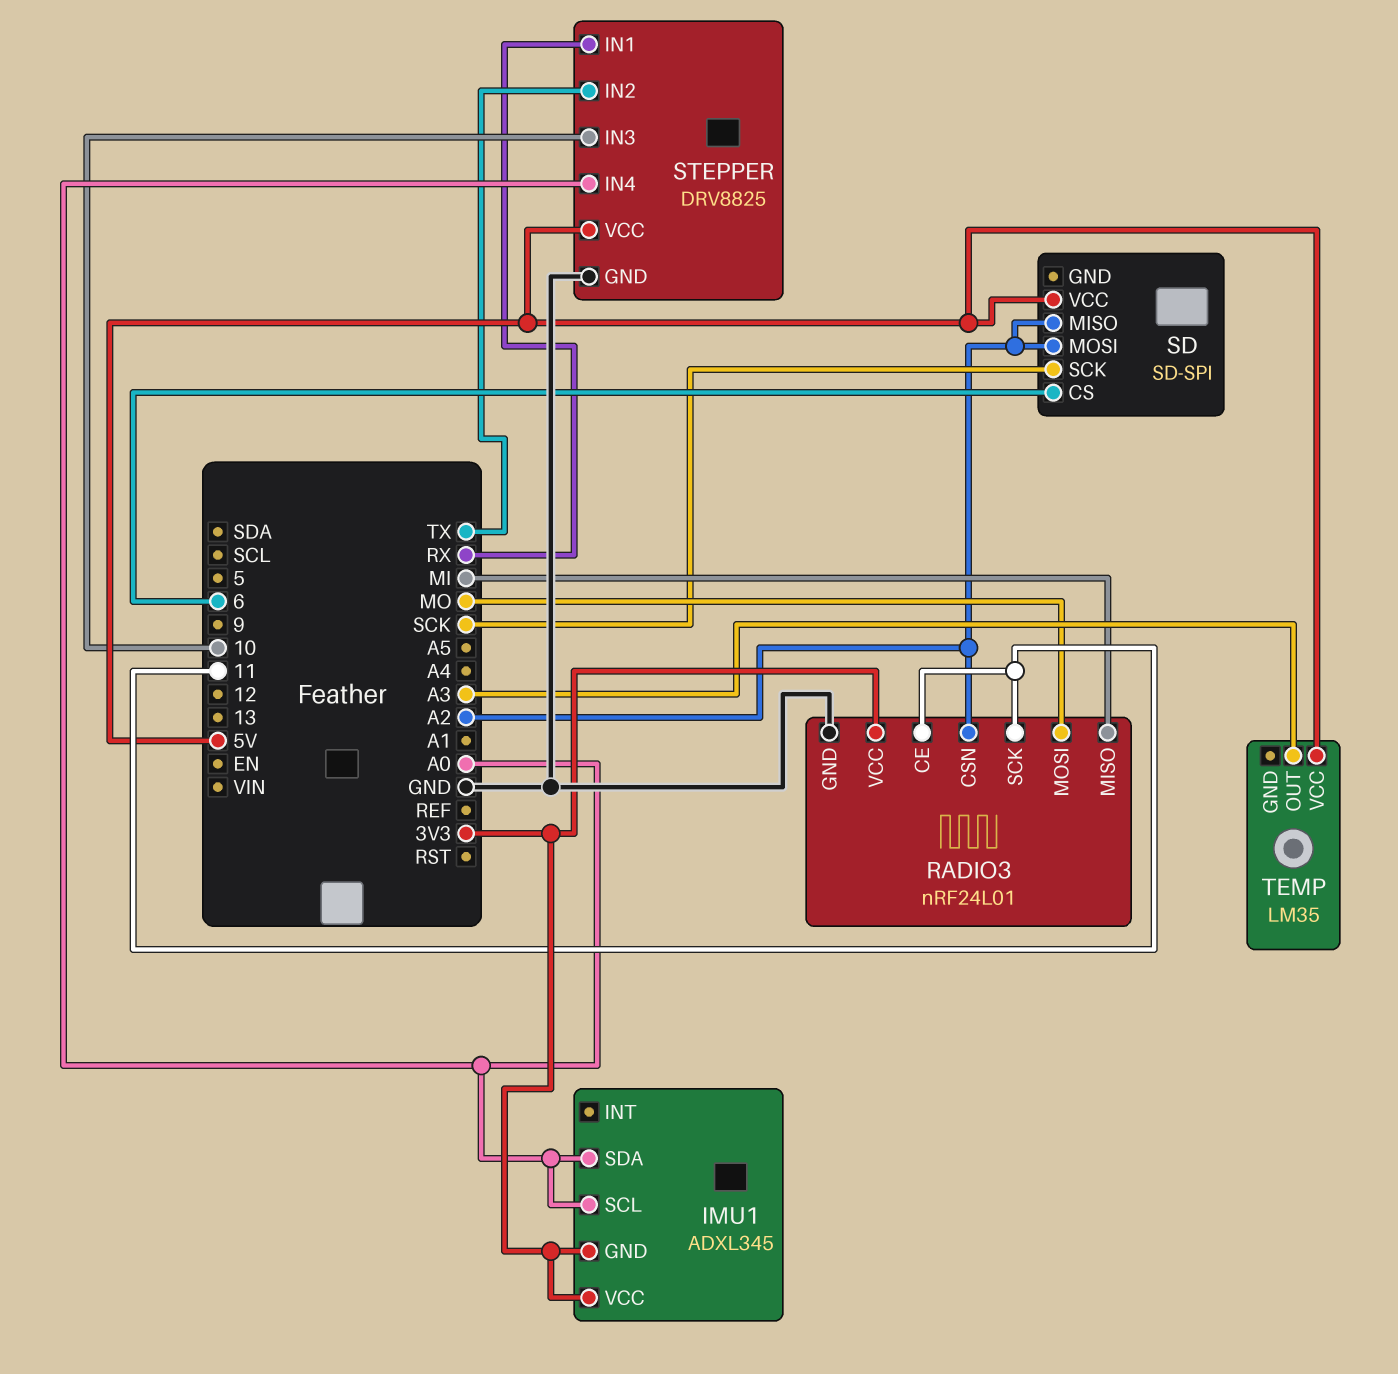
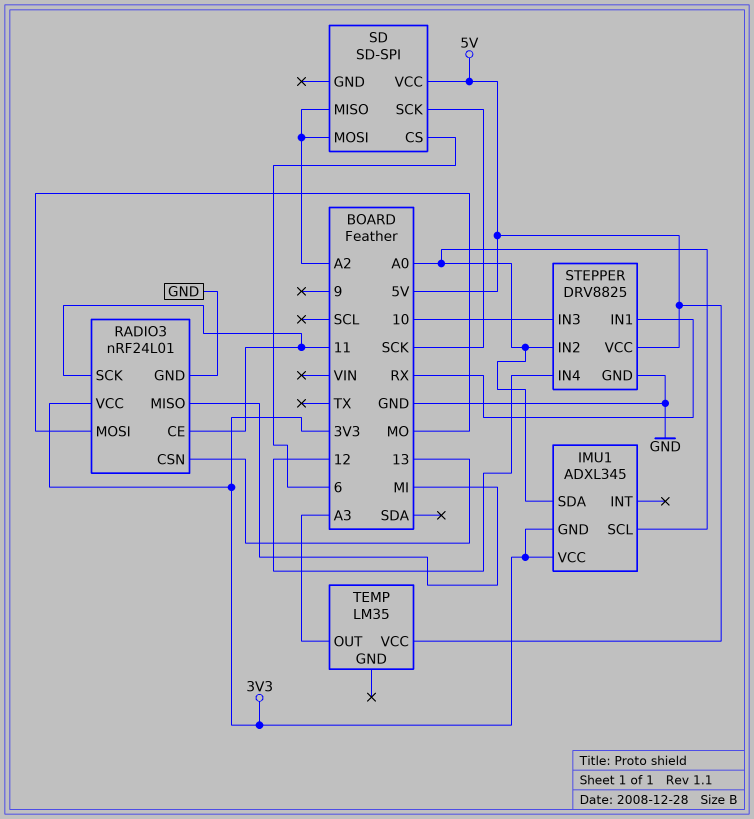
RADIO3 pin CSN: A2 -> 13
STEPPER pin IN2: TX -> A0
STEPPER pin IN4: A0 -> 12

